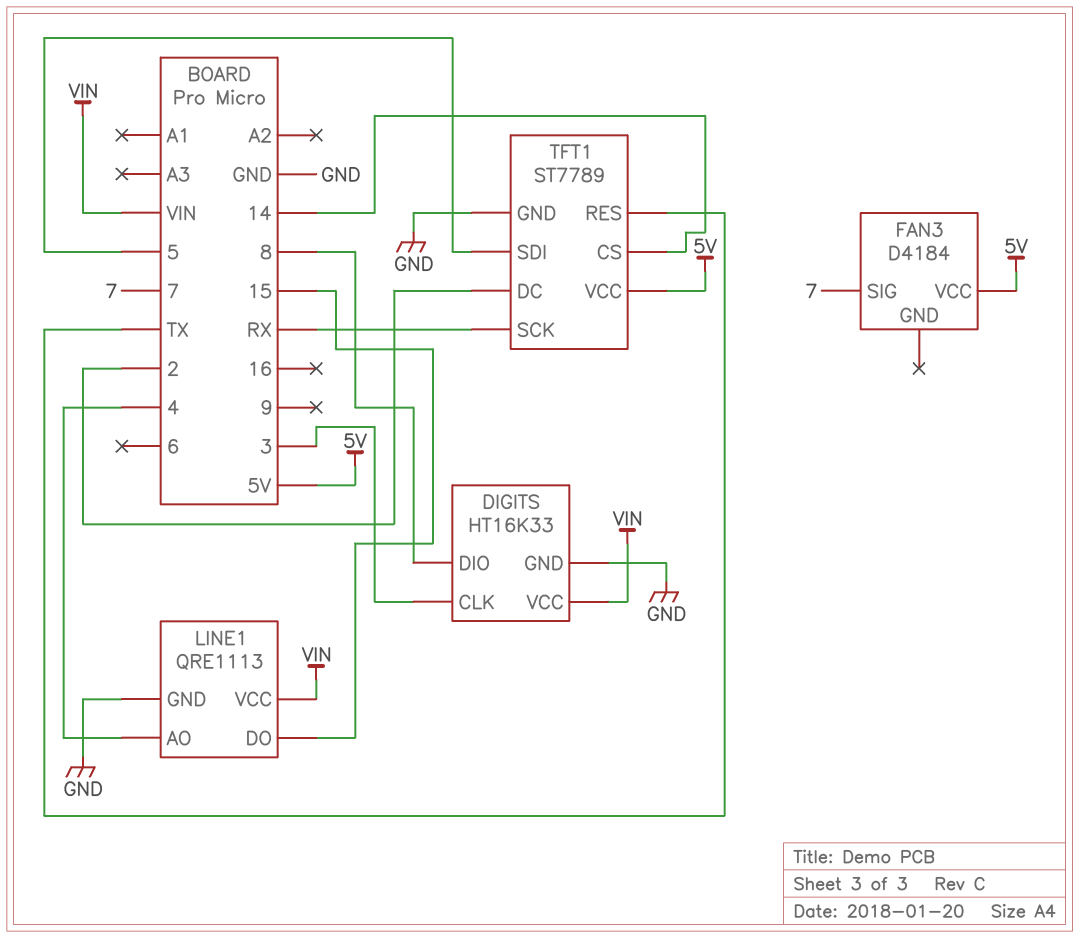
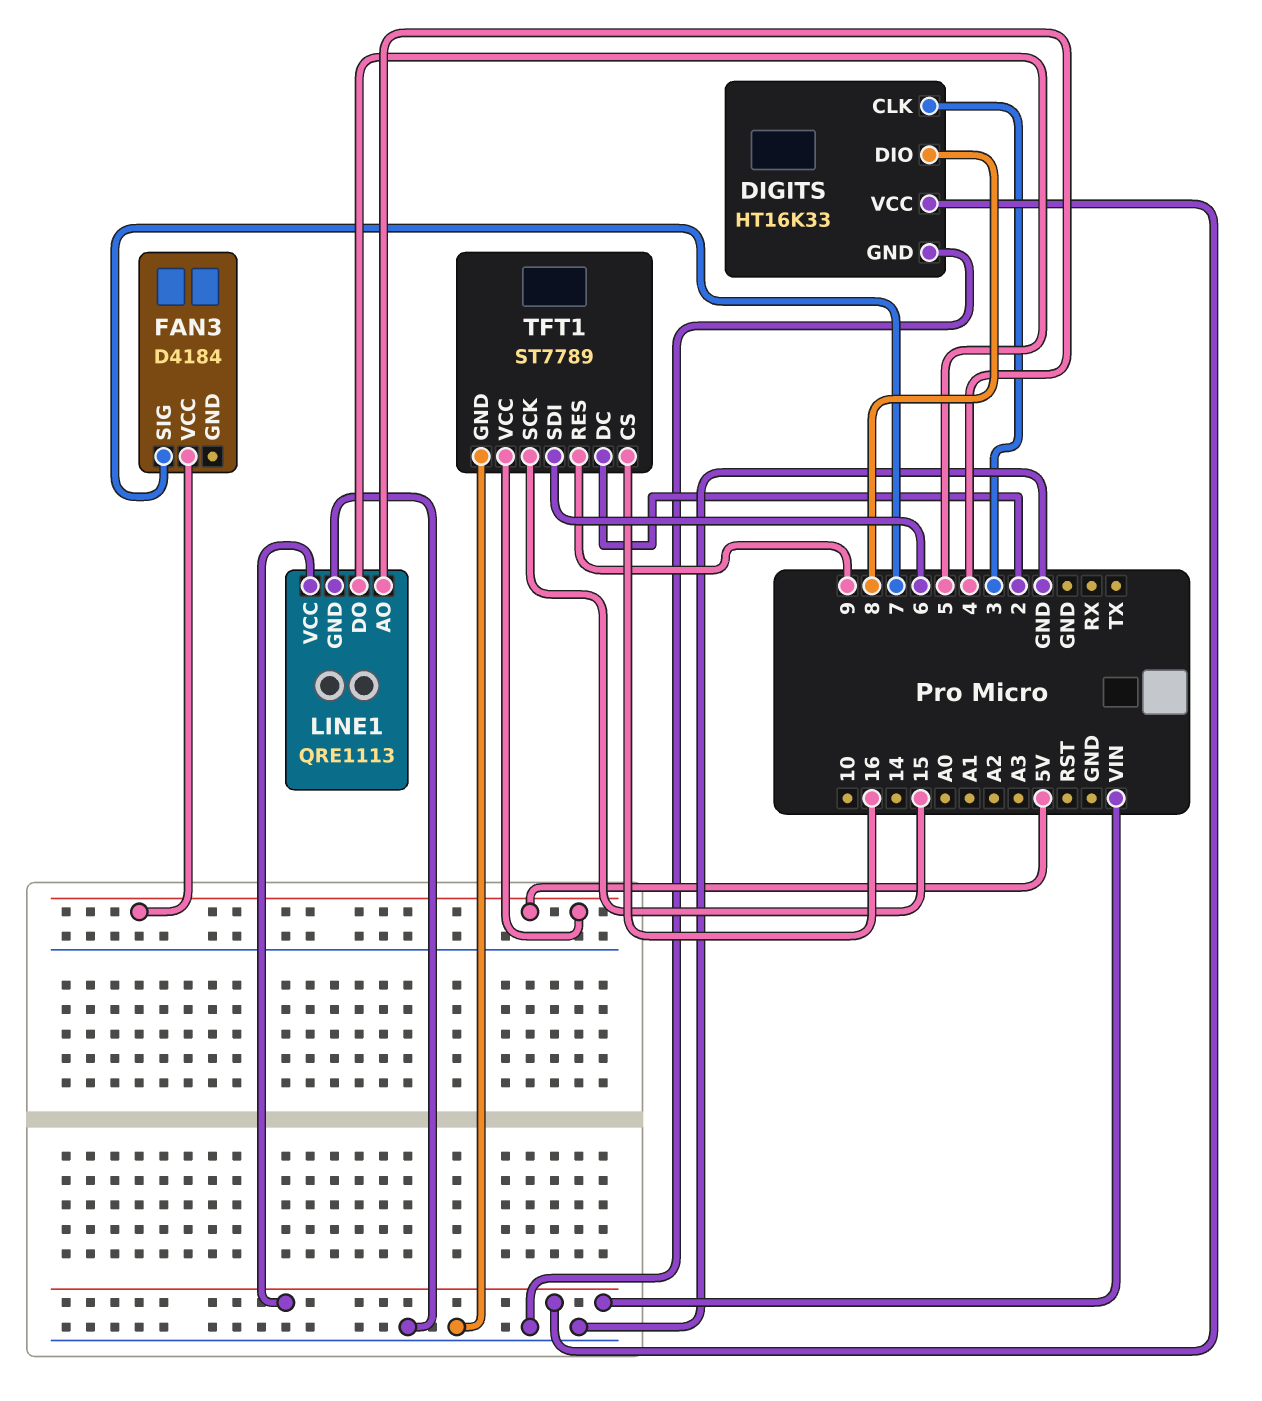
LINE1 pin DO: 15 -> 5
TFT1 pin CS: 14 -> 16
TFT1 pin RES: TX -> 9
TFT1 pin SCK: RX -> 15
TFT1 pin SDI: 5 -> 6

